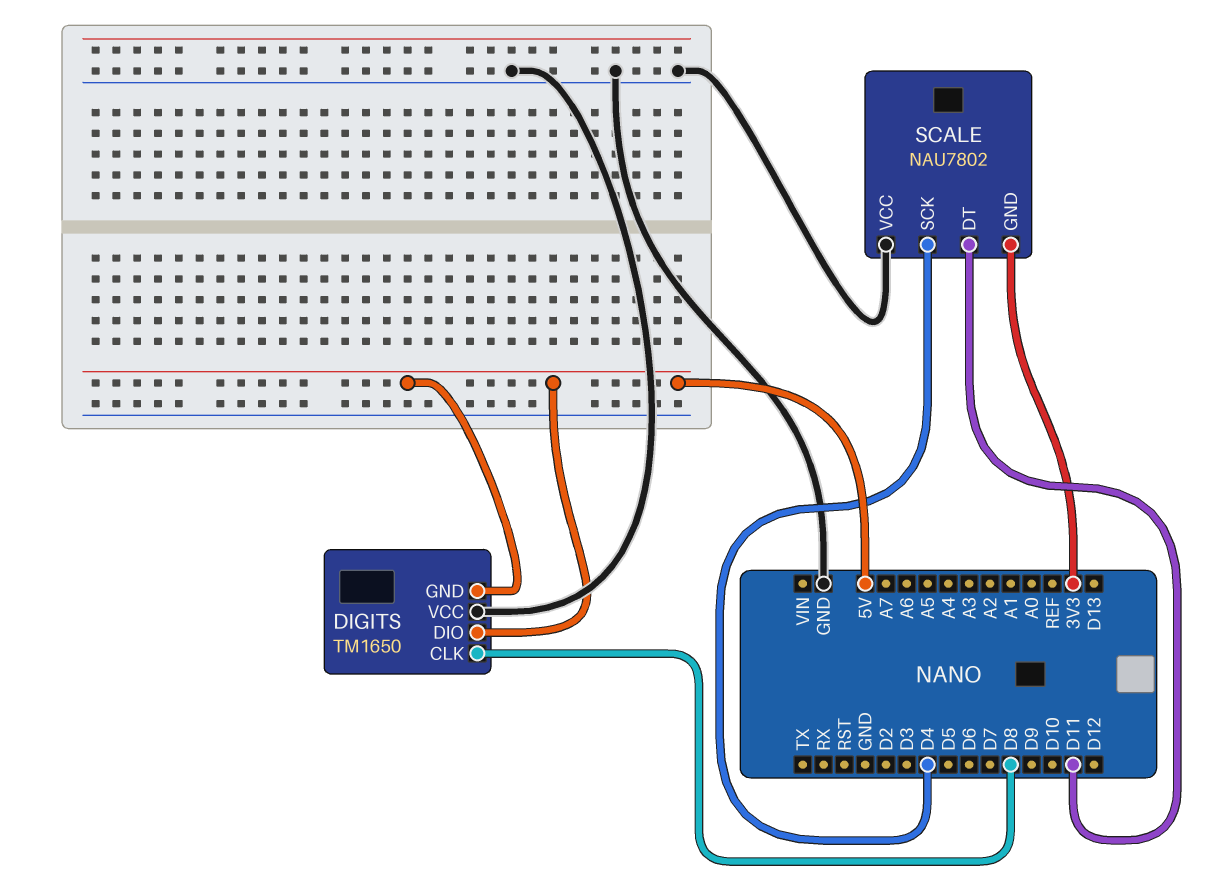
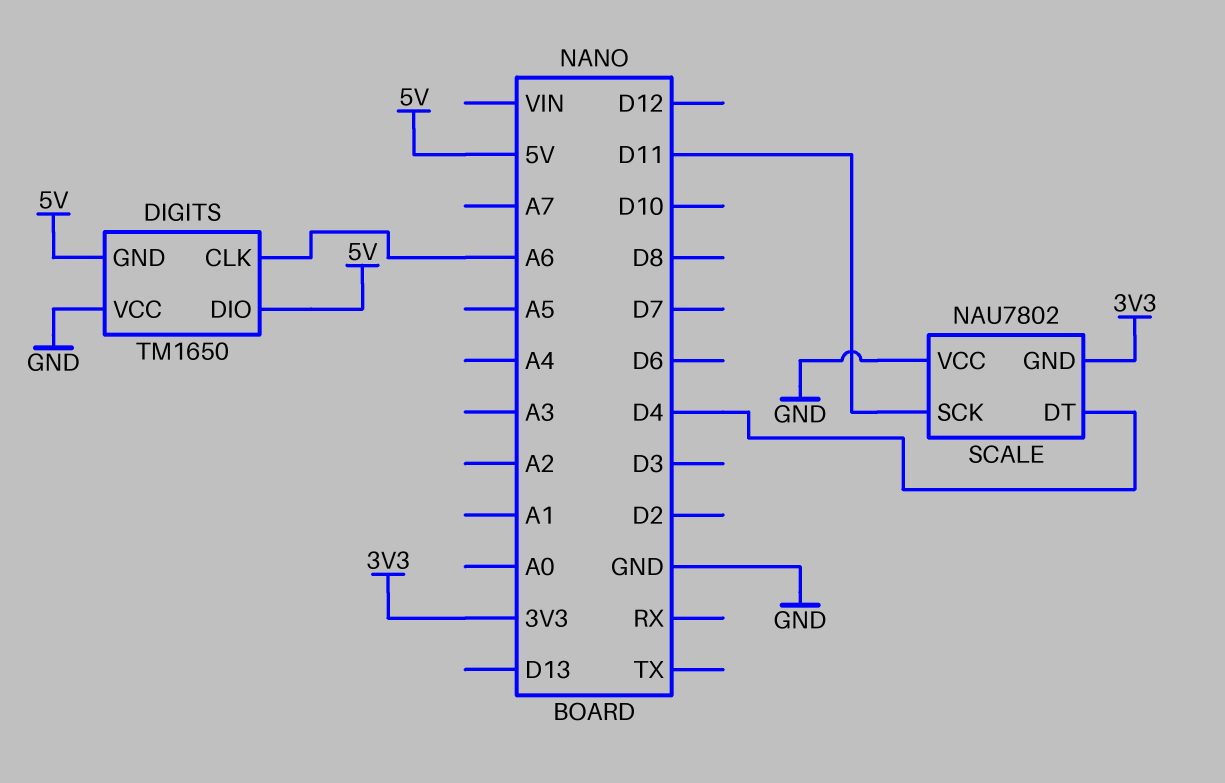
DIGITS pin CLK: D8 -> A6
SCALE pin DT: D11 -> D4
SCALE pin SCK: D4 -> D11

